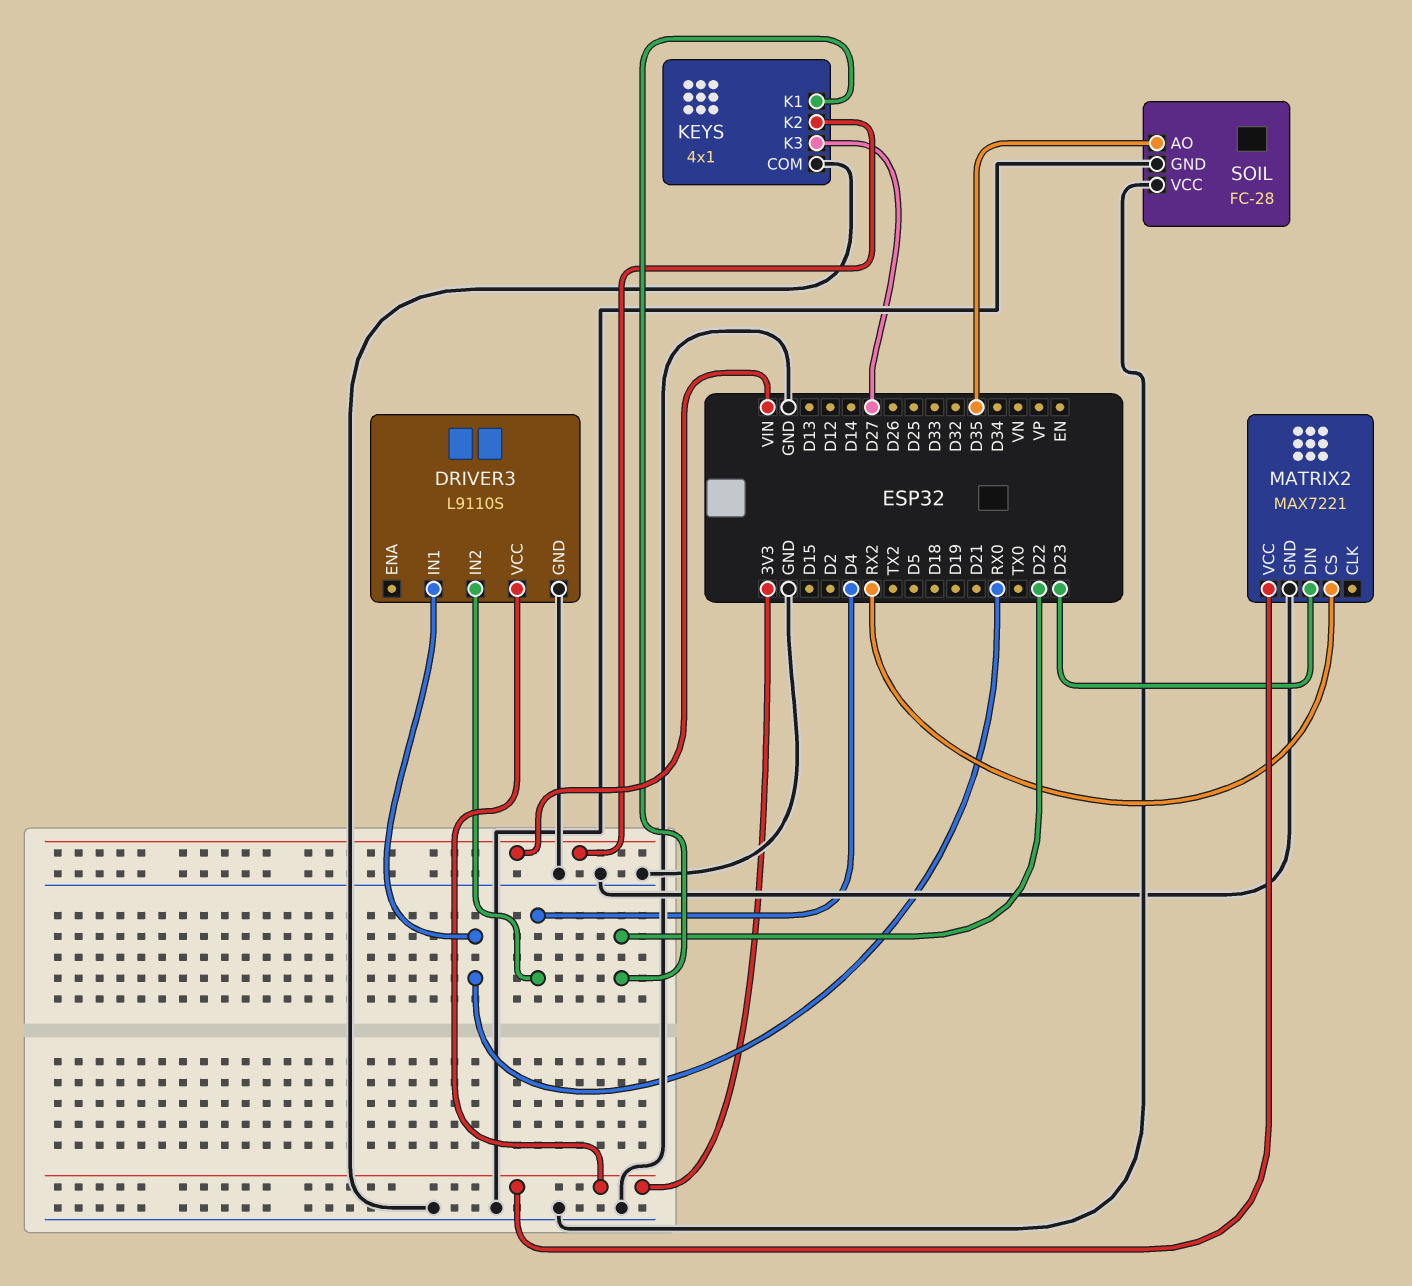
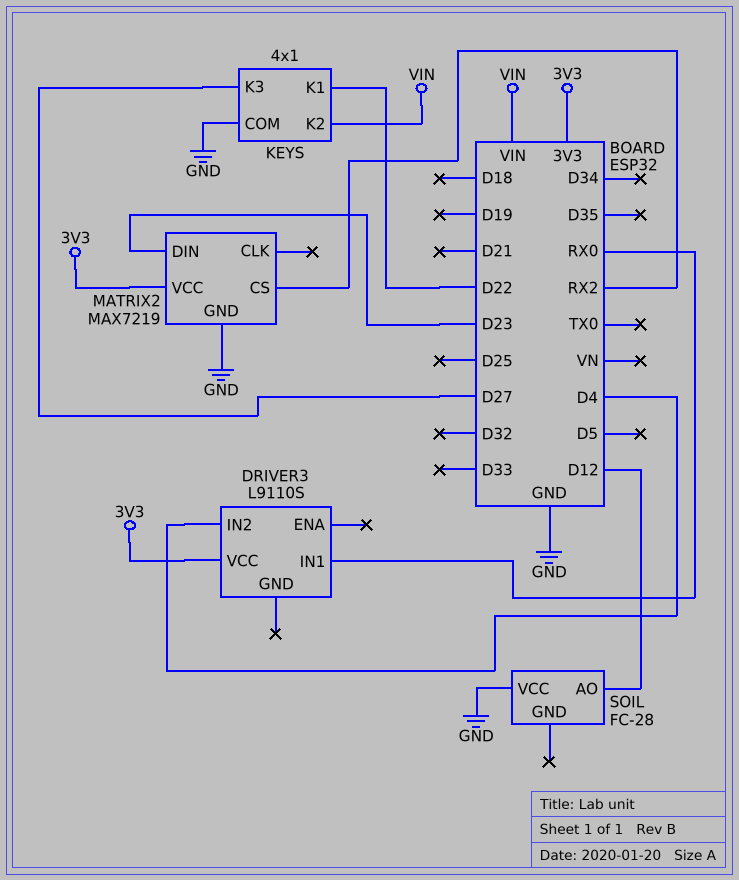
DRIVER3 pin GND: GND -> none
MATRIX2: MAX7221 -> MAX7219
SOIL pin AO: D35 -> D12
SOIL pin GND: GND -> none

